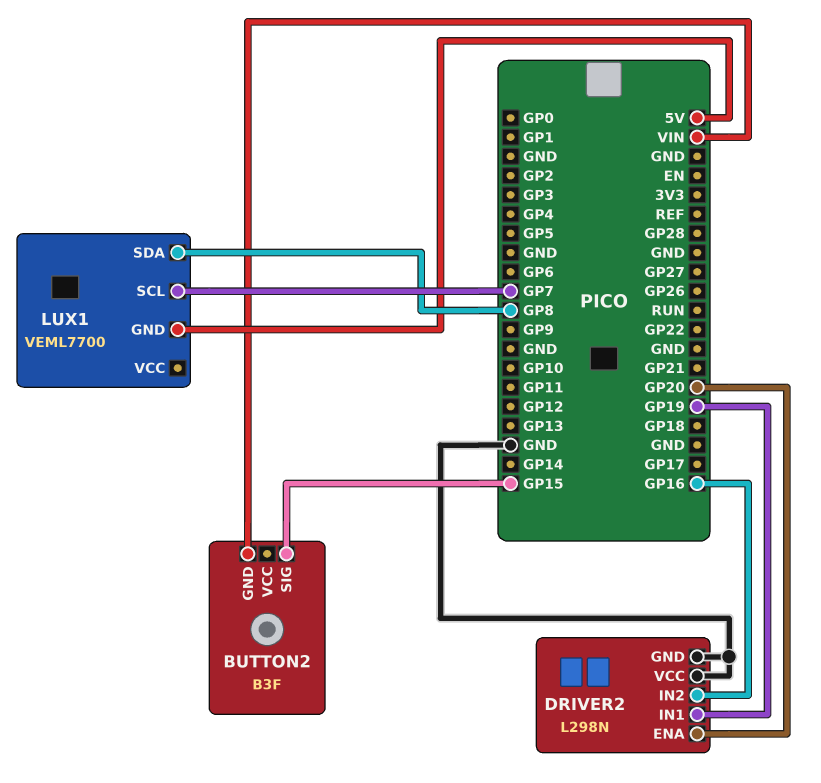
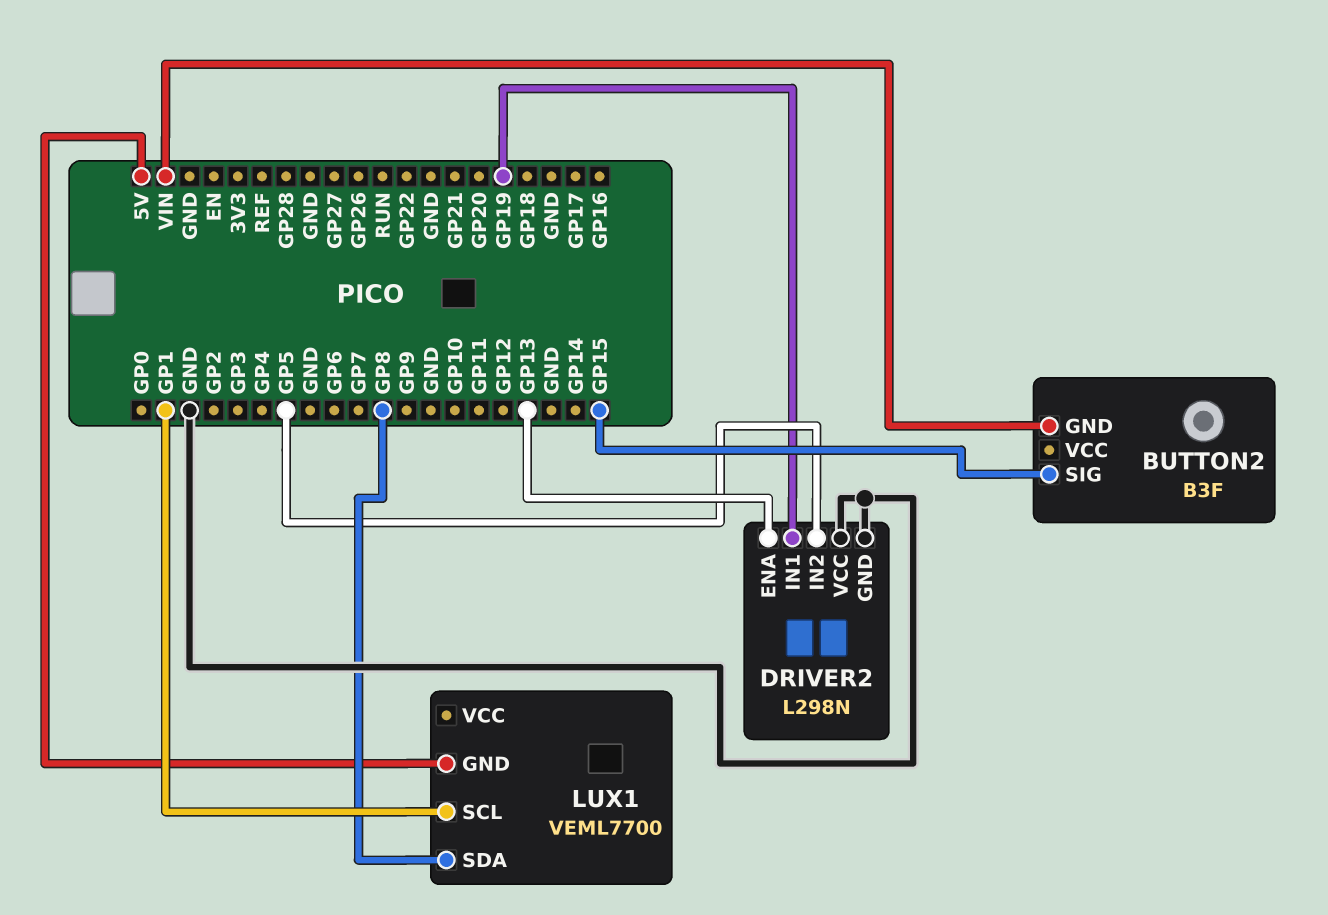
DRIVER2 pin ENA: GP20 -> GP13
DRIVER2 pin IN2: GP16 -> GP5
LUX1 pin SCL: GP7 -> GP1

